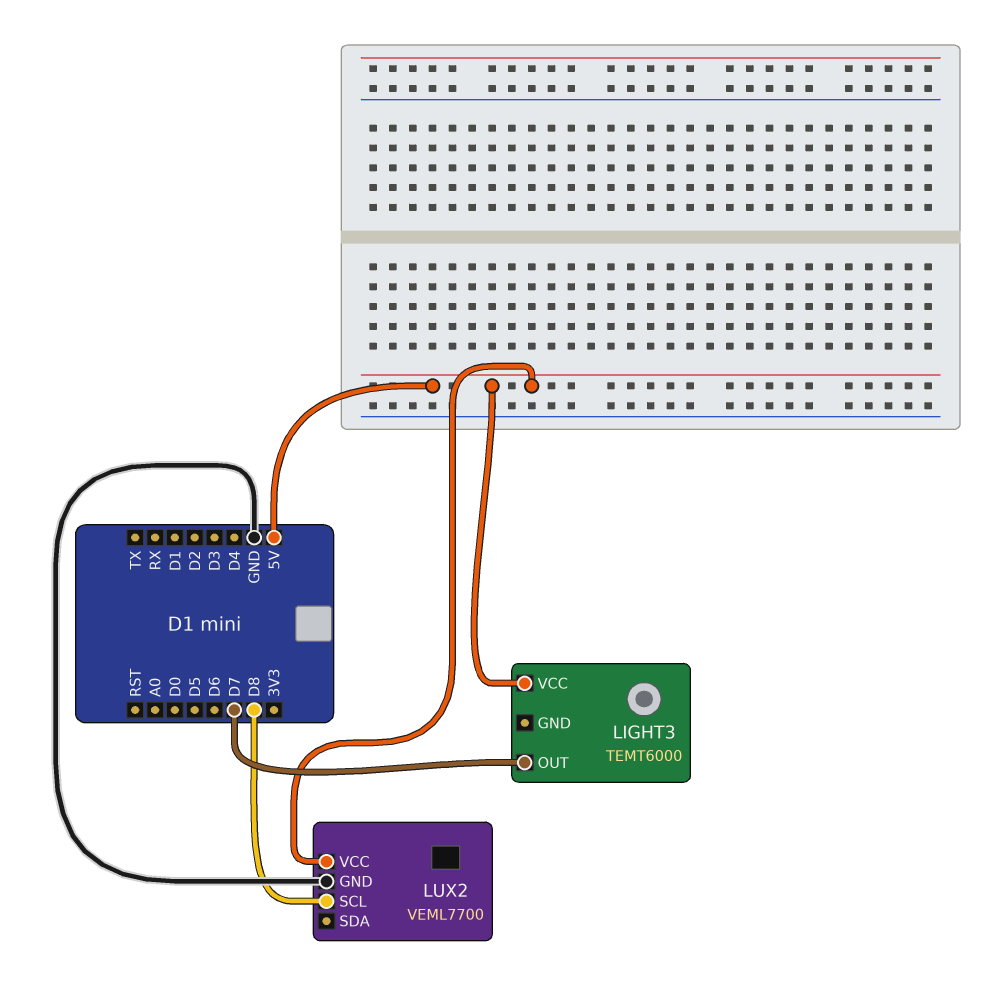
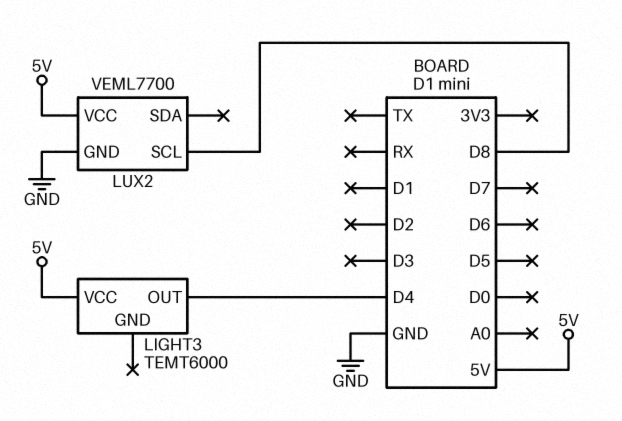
LIGHT3 pin OUT: D7 -> D4

